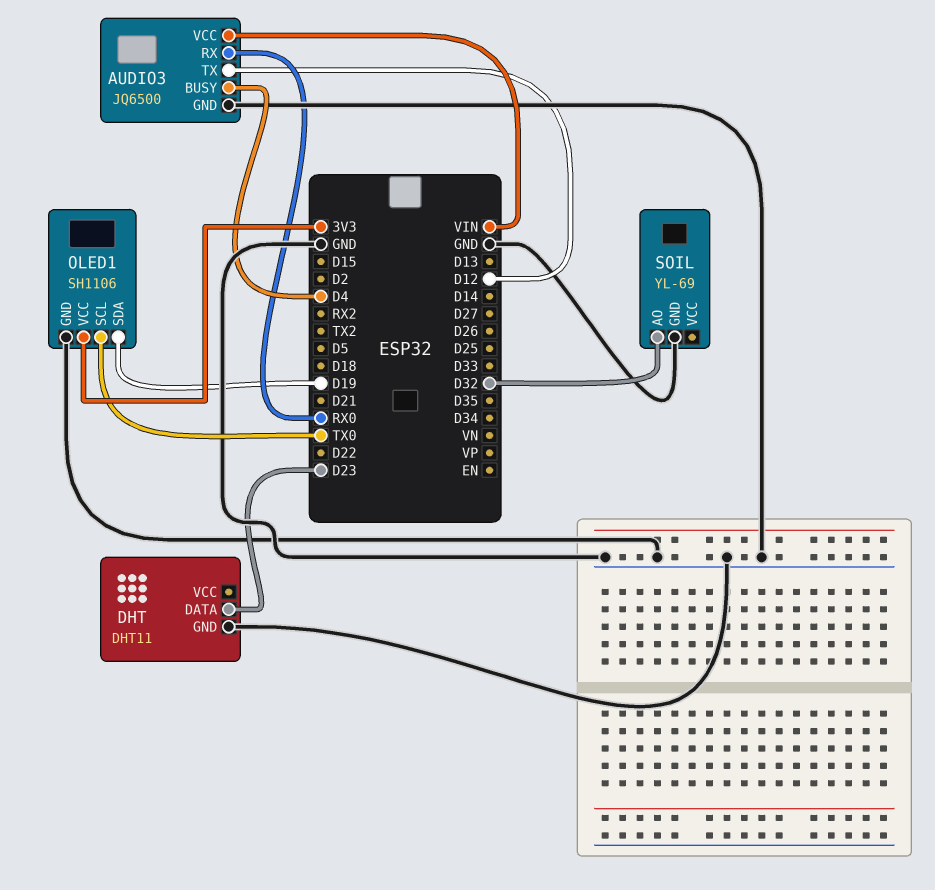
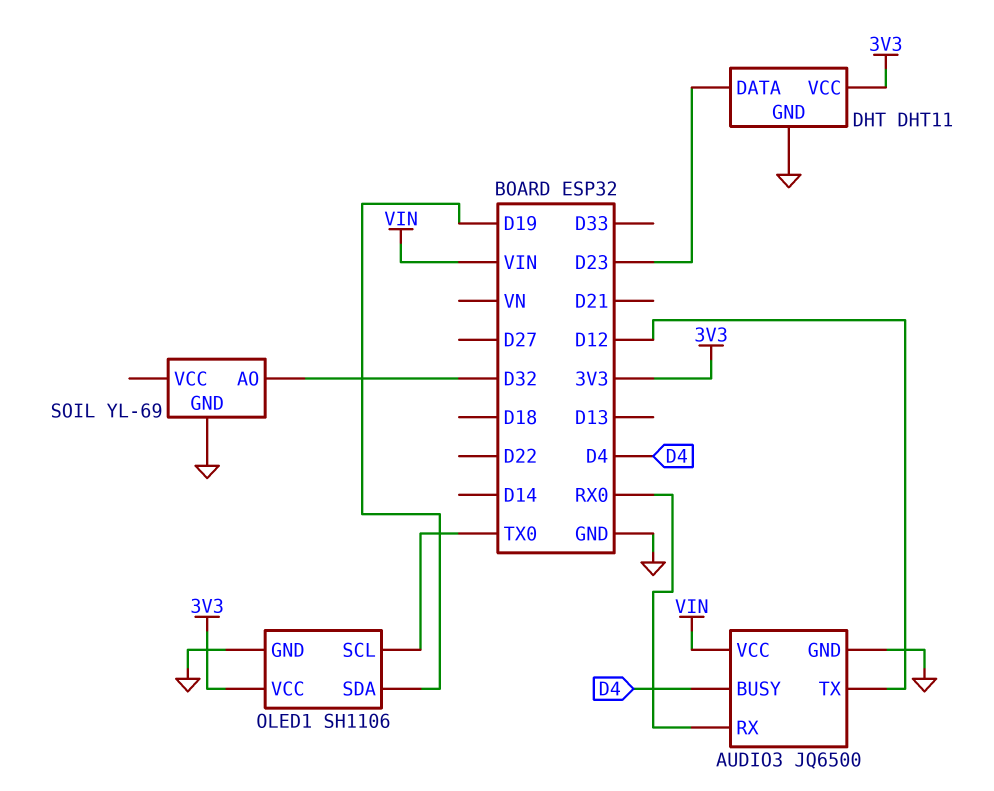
DHT pin VCC: none -> 3V3

